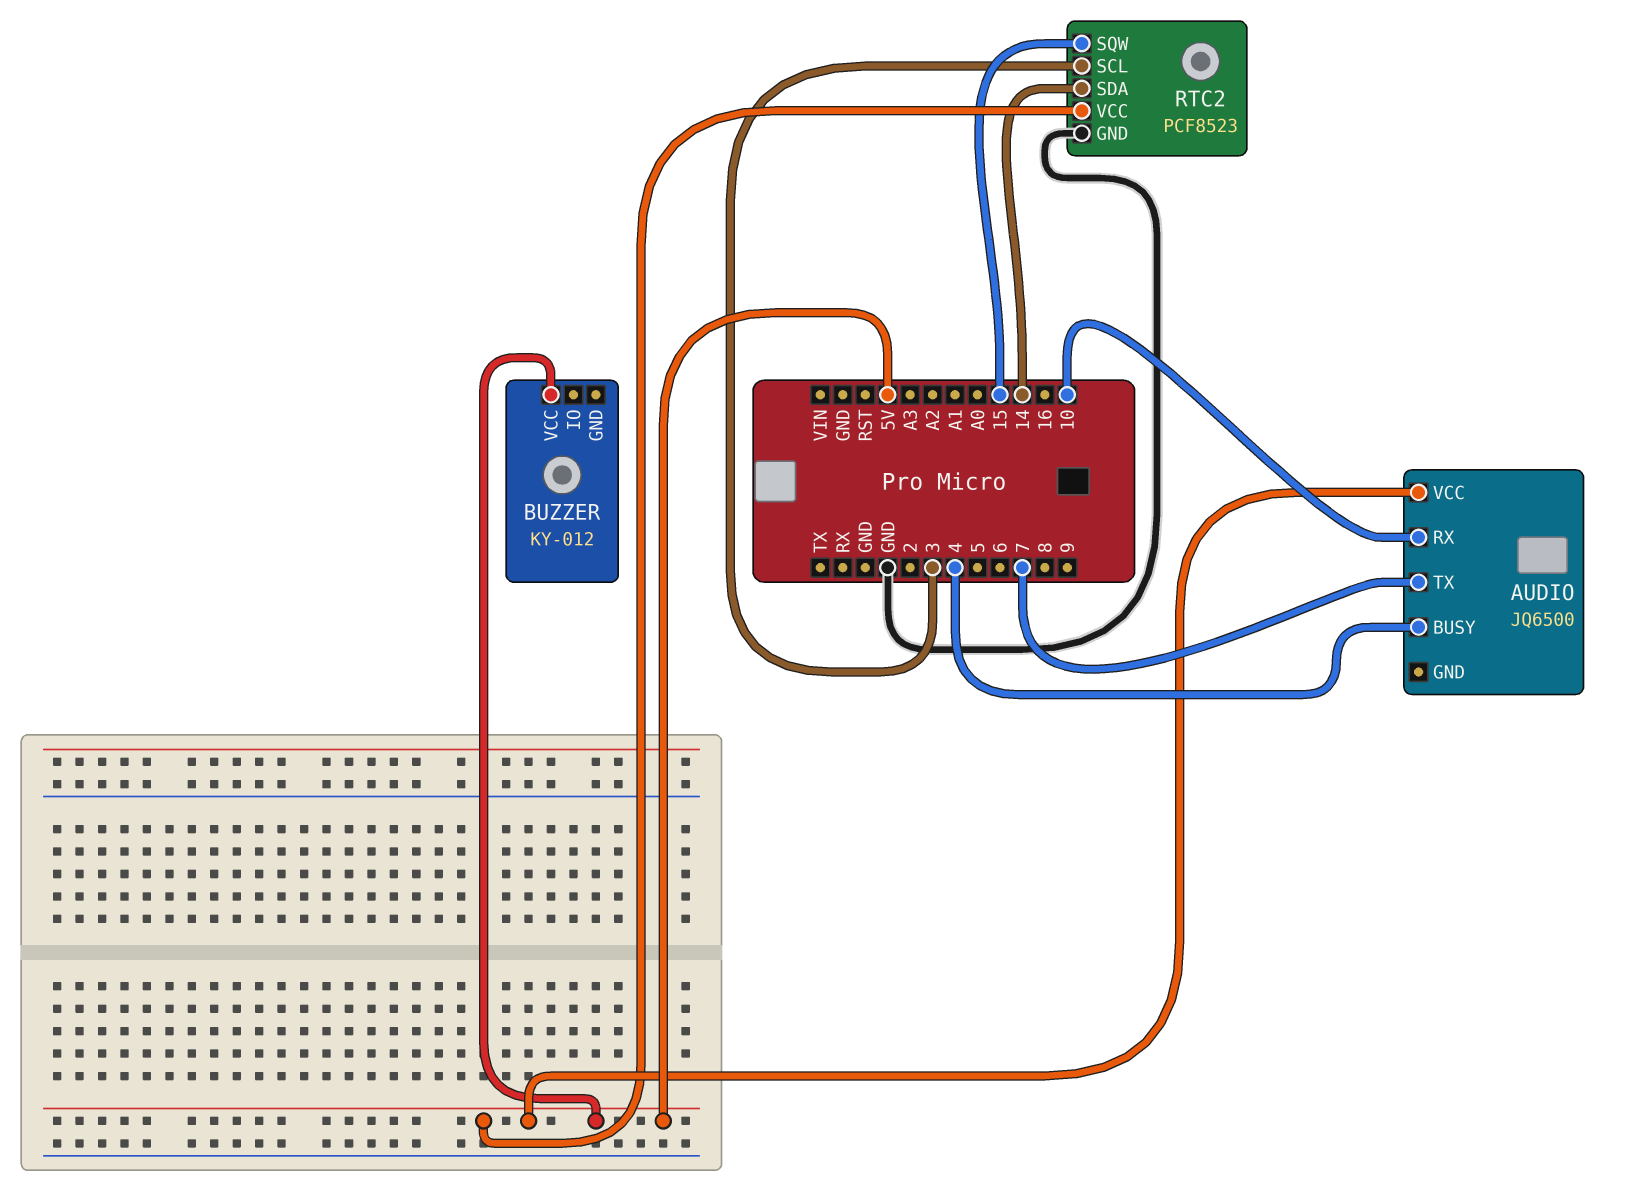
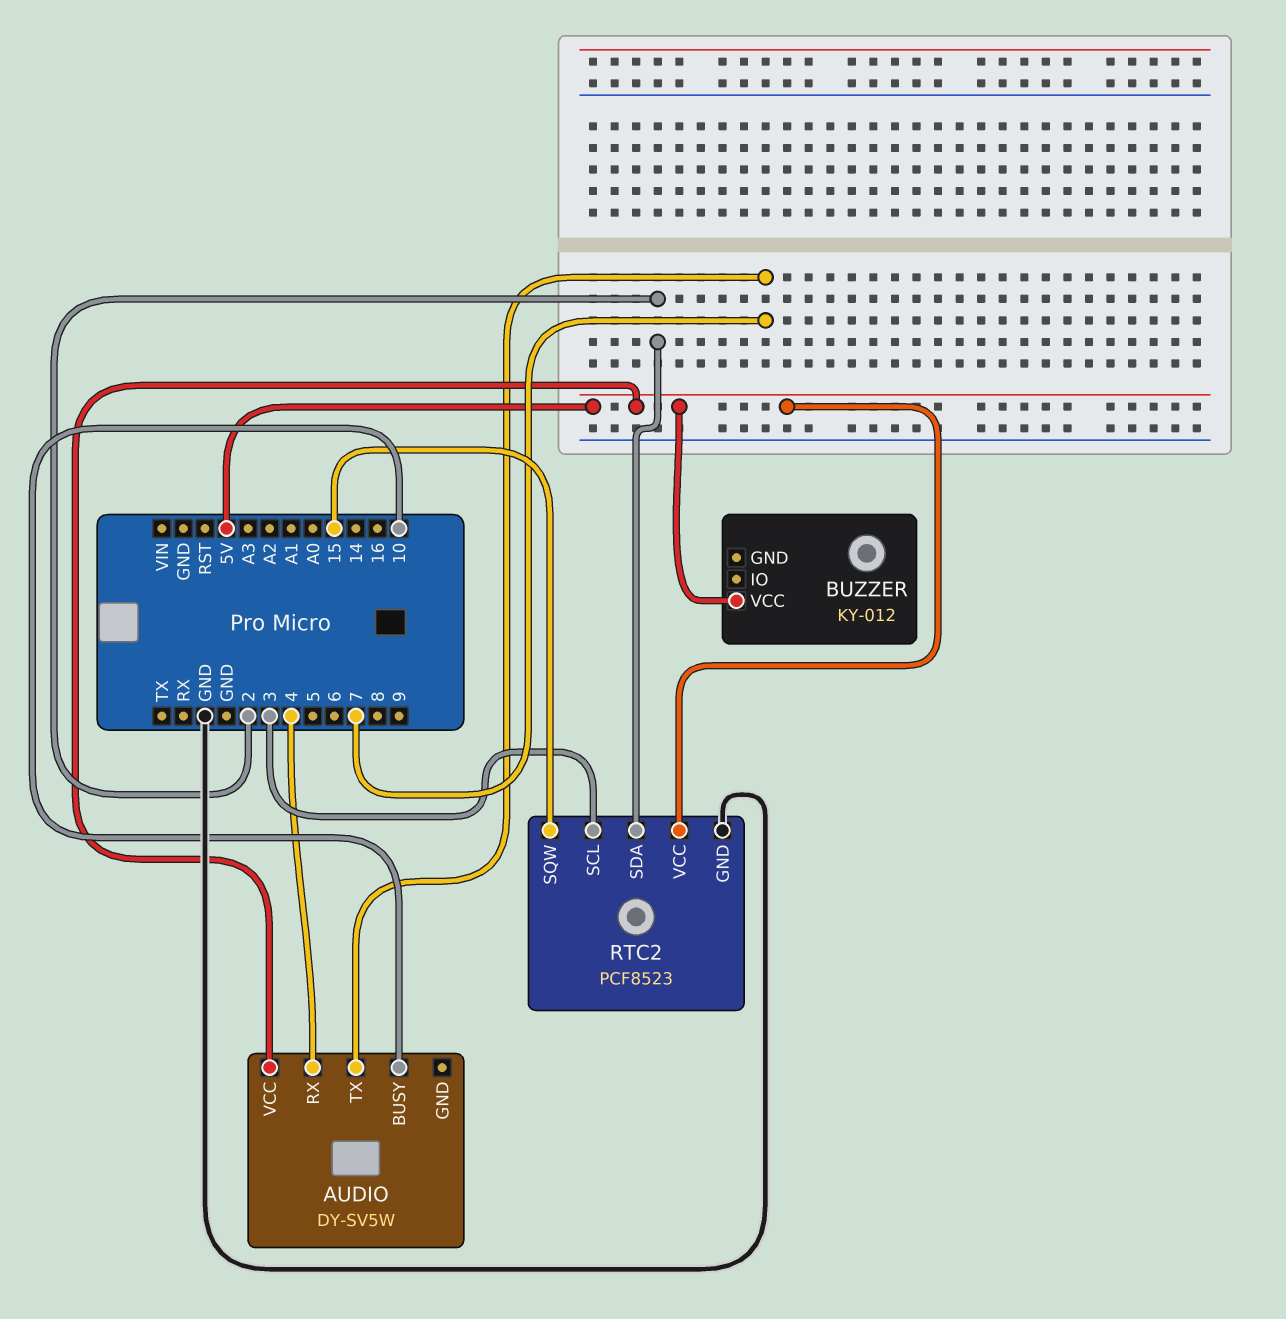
AUDIO: JQ6500 -> DY-SV5W
AUDIO pin BUSY: 4 -> 10
AUDIO pin RX: 10 -> 4
RTC2 pin SDA: 14 -> 2

